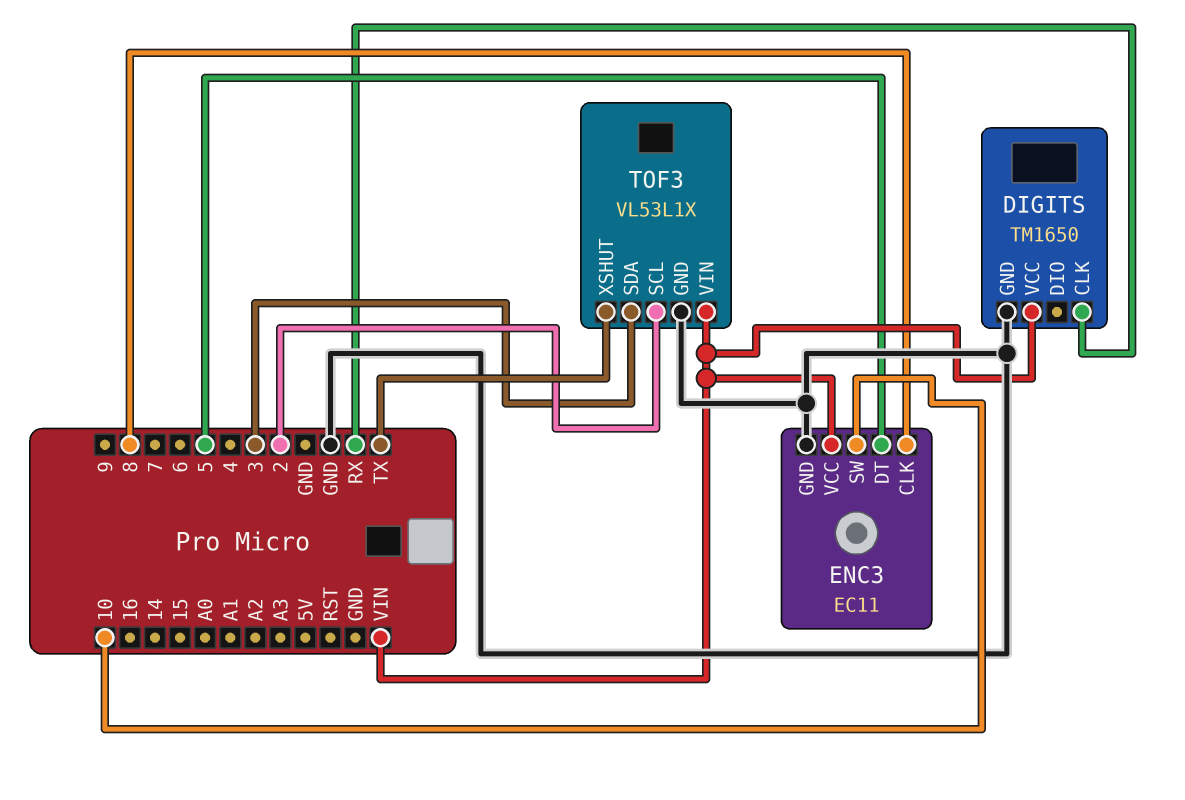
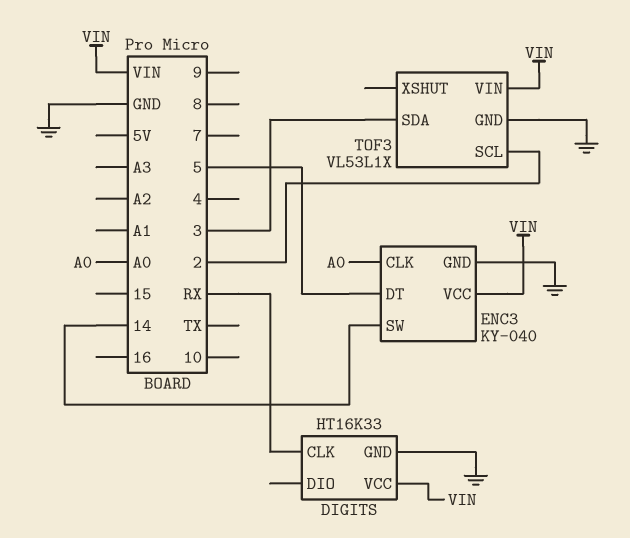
DIGITS: TM1650 -> HT16K33
ENC3: EC11 -> KY-040
ENC3 pin CLK: 8 -> A0
ENC3 pin SW: 10 -> 14
TOF3 pin XSHUT: TX -> none

